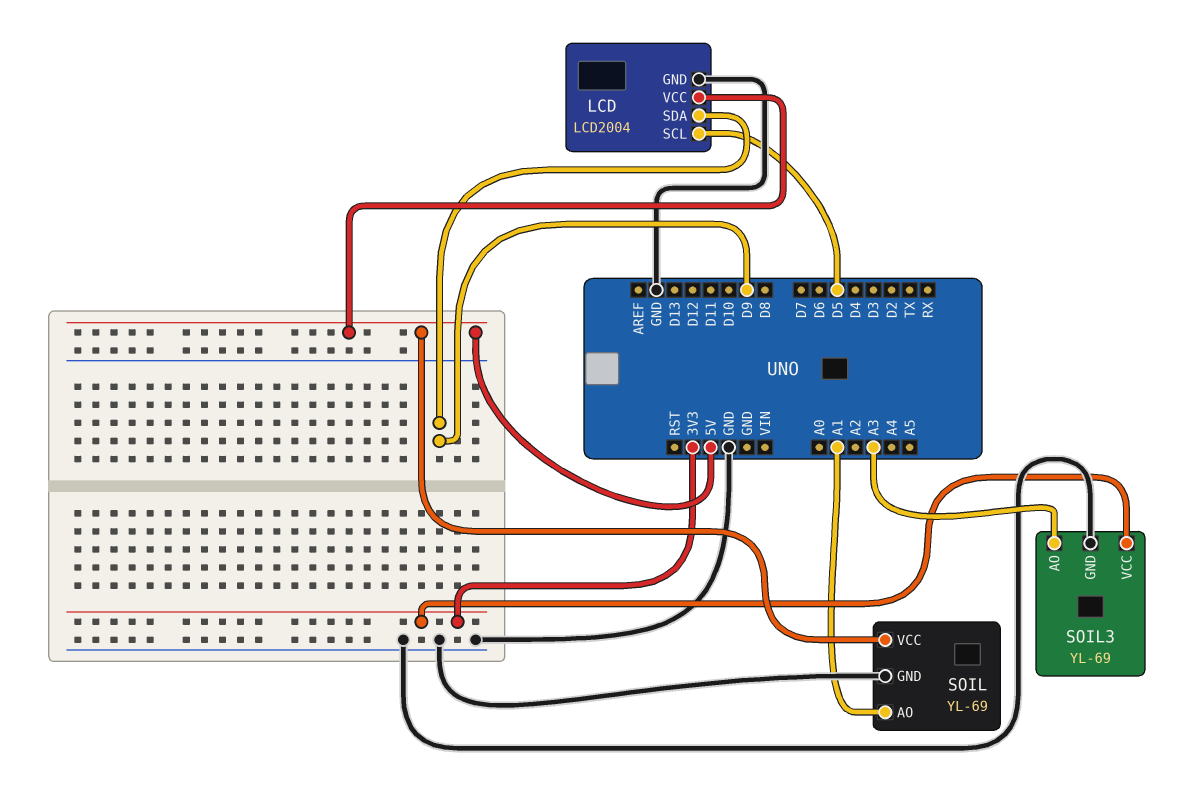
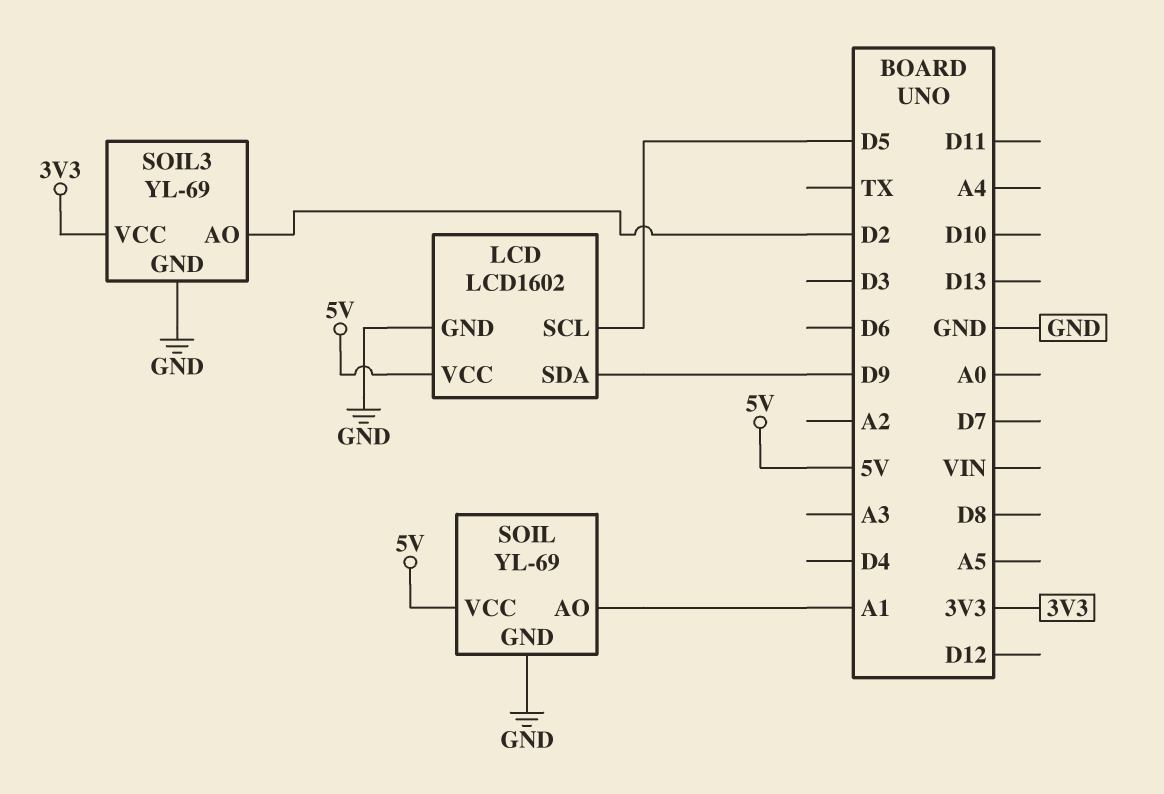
LCD: LCD2004 -> LCD1602
SOIL3 pin AO: A3 -> D2

